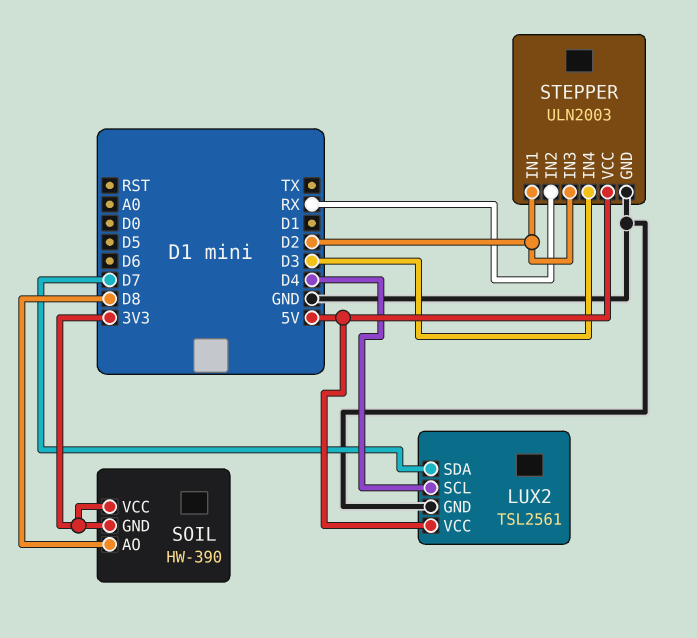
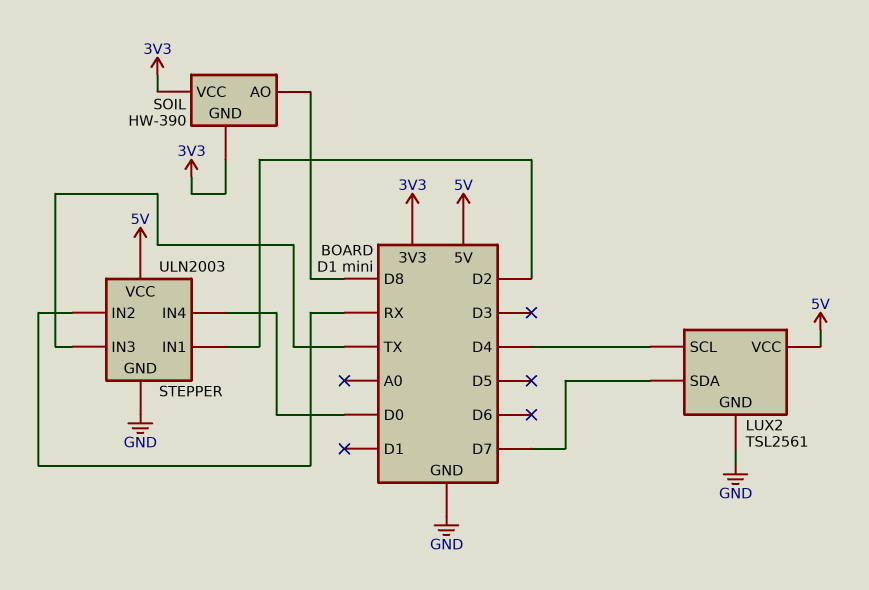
STEPPER pin IN3: D2 -> TX
STEPPER pin IN4: D3 -> D0

